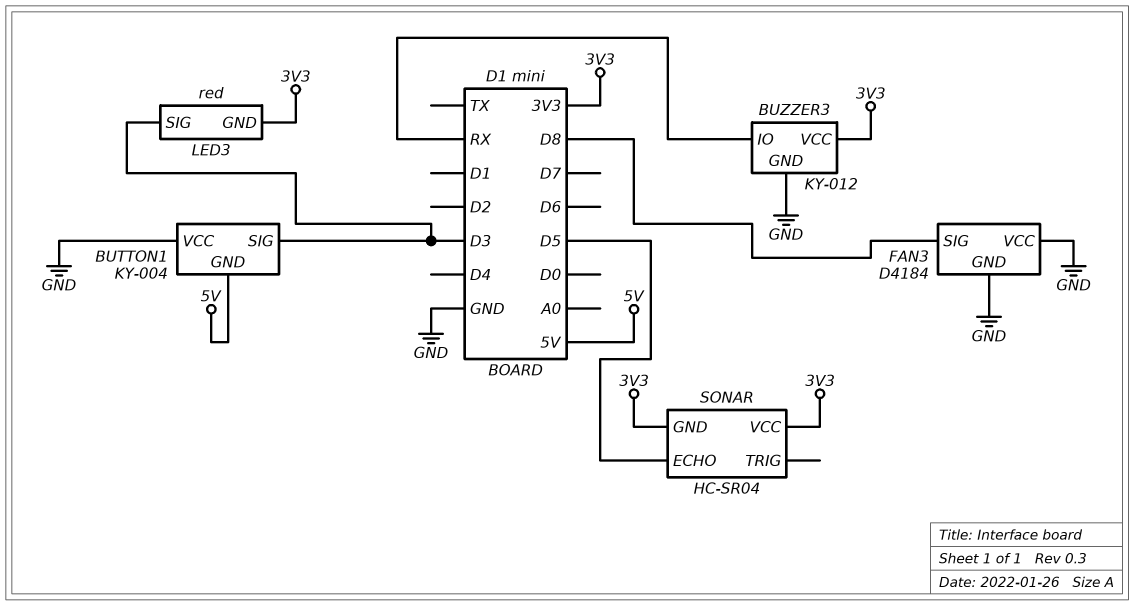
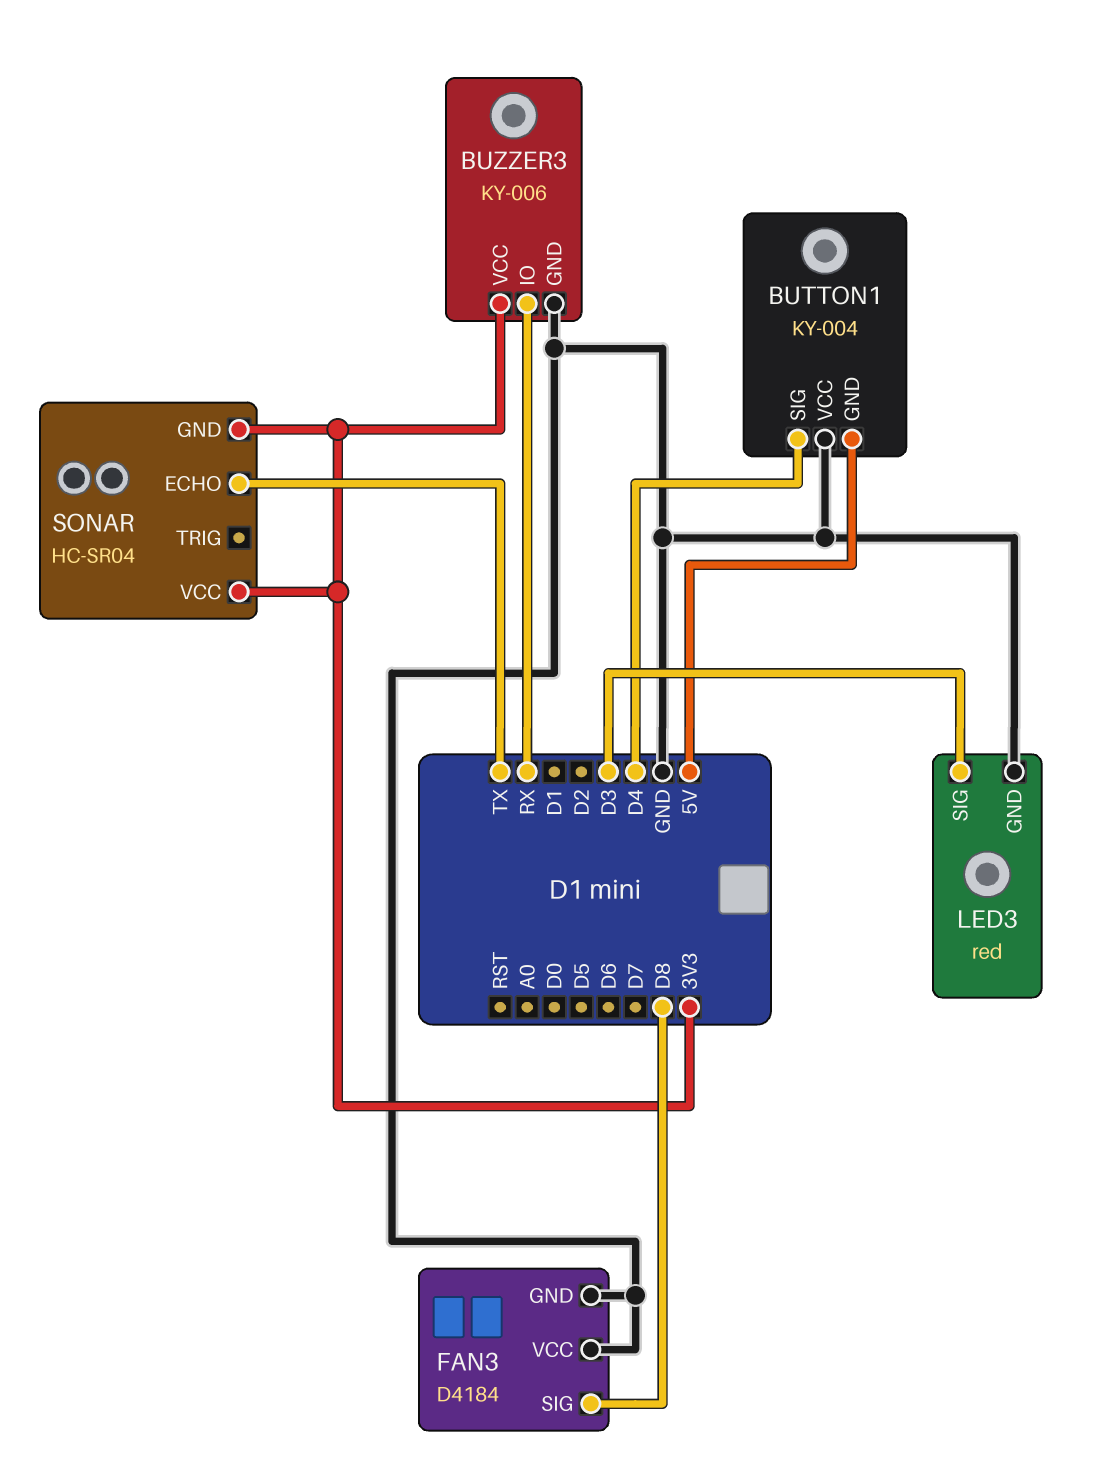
BUTTON1 pin SIG: D3 -> D4
BUZZER3: KY-012 -> KY-006
LED3 pin GND: 3V3 -> GND
SONAR pin ECHO: D5 -> TX

